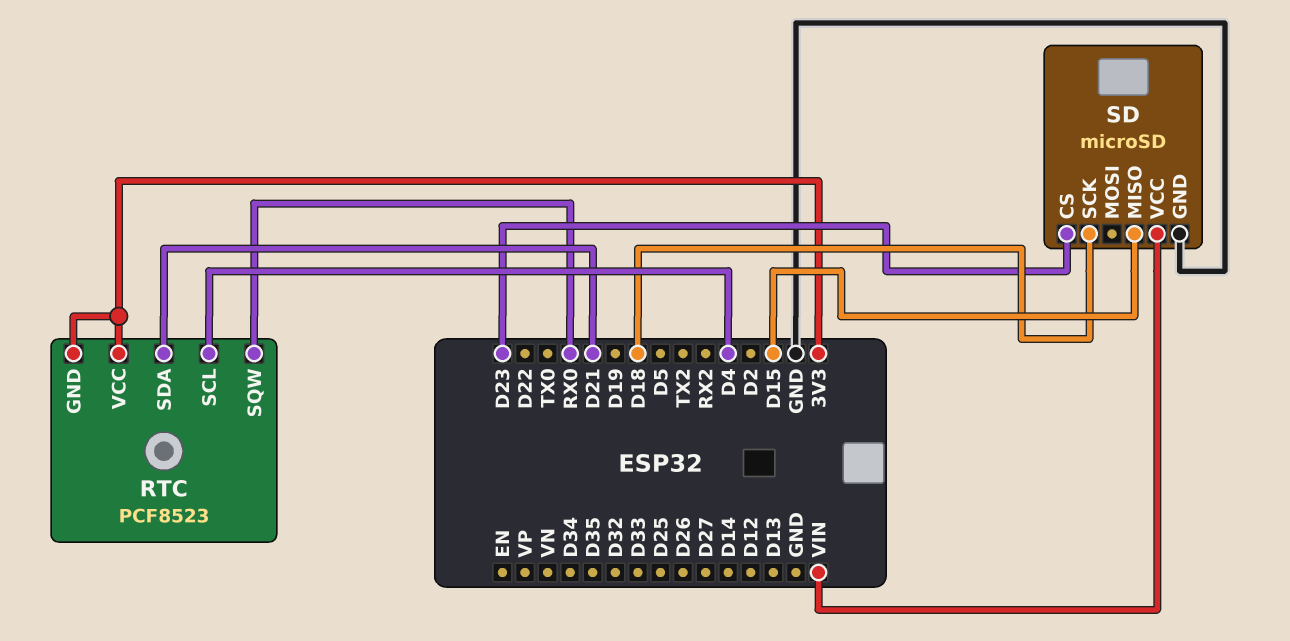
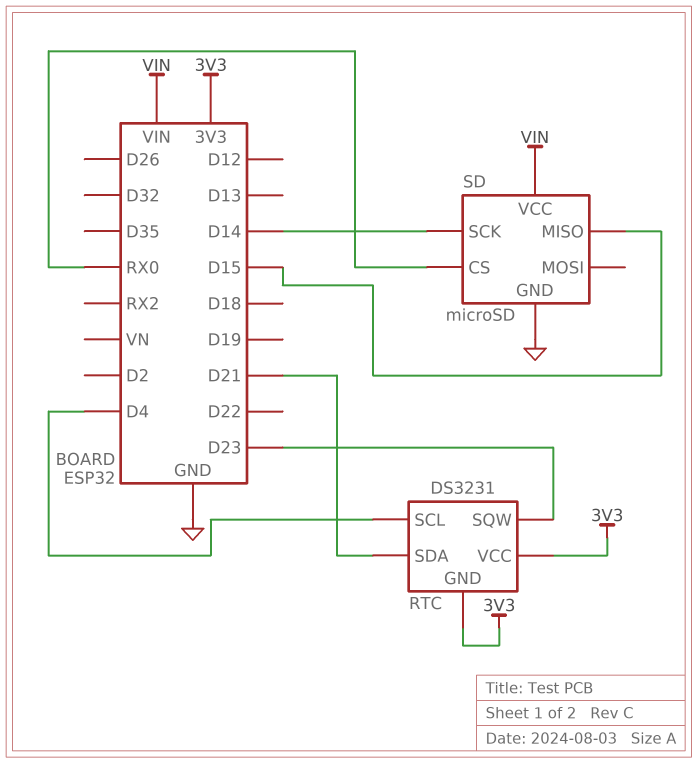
RTC: PCF8523 -> DS3231
RTC pin SQW: RX0 -> D23
SD pin CS: D23 -> RX0
SD pin SCK: D18 -> D14

